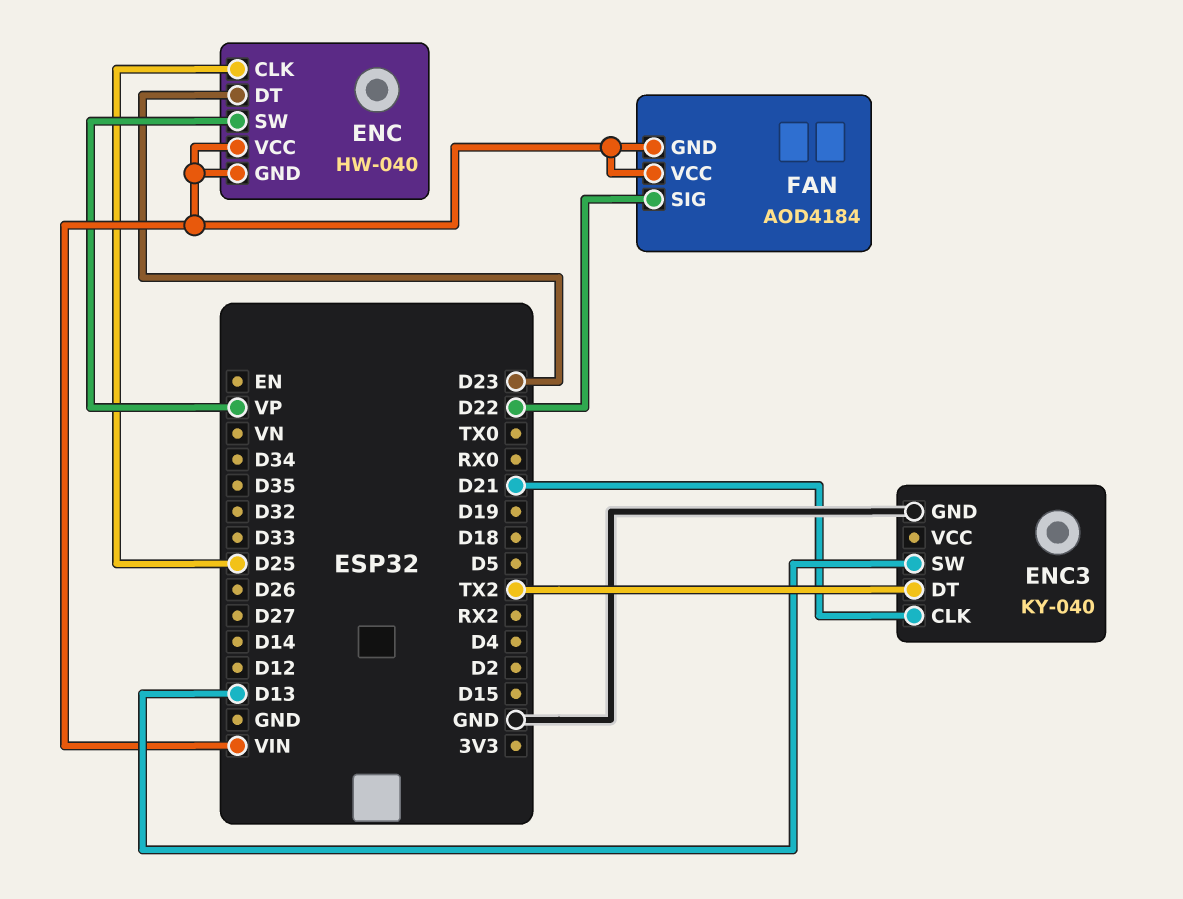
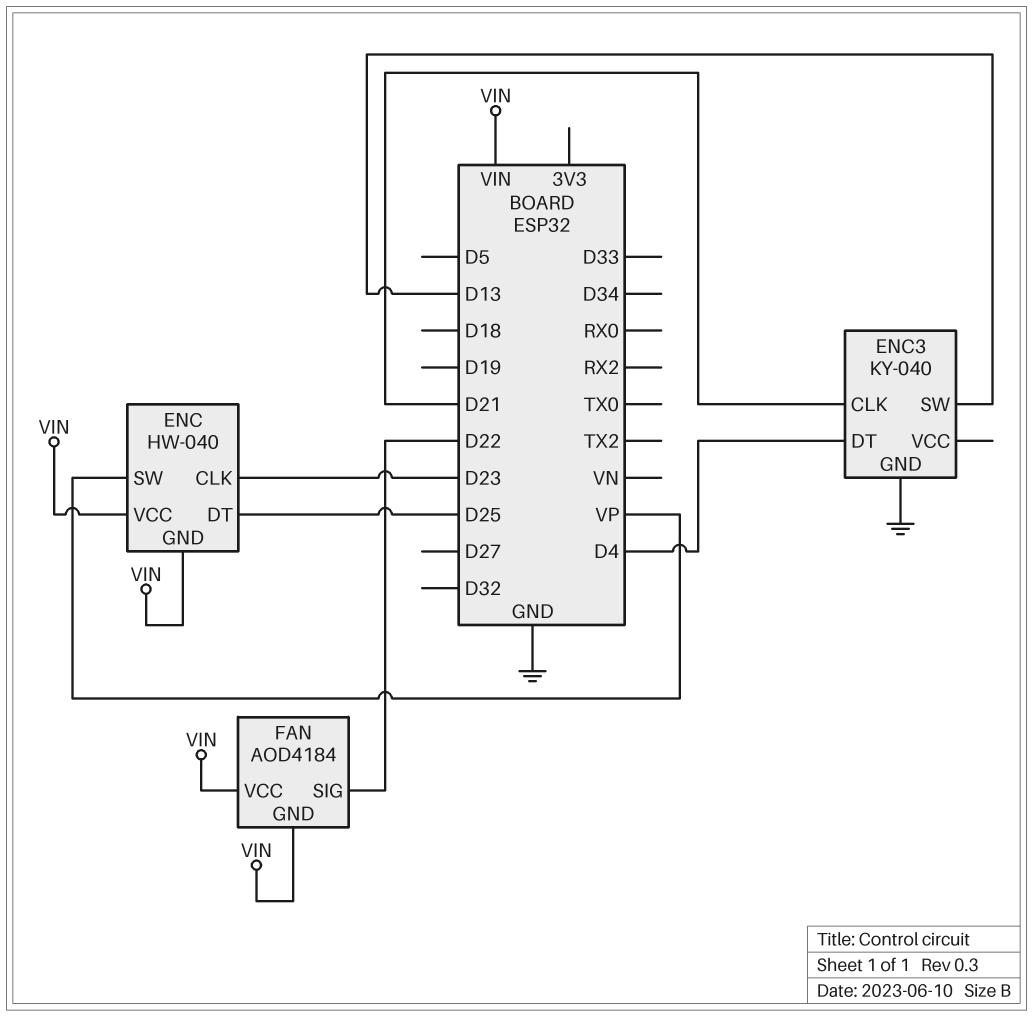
ENC pin CLK: D25 -> D23
ENC pin DT: D23 -> D25
ENC3 pin DT: TX2 -> D4

